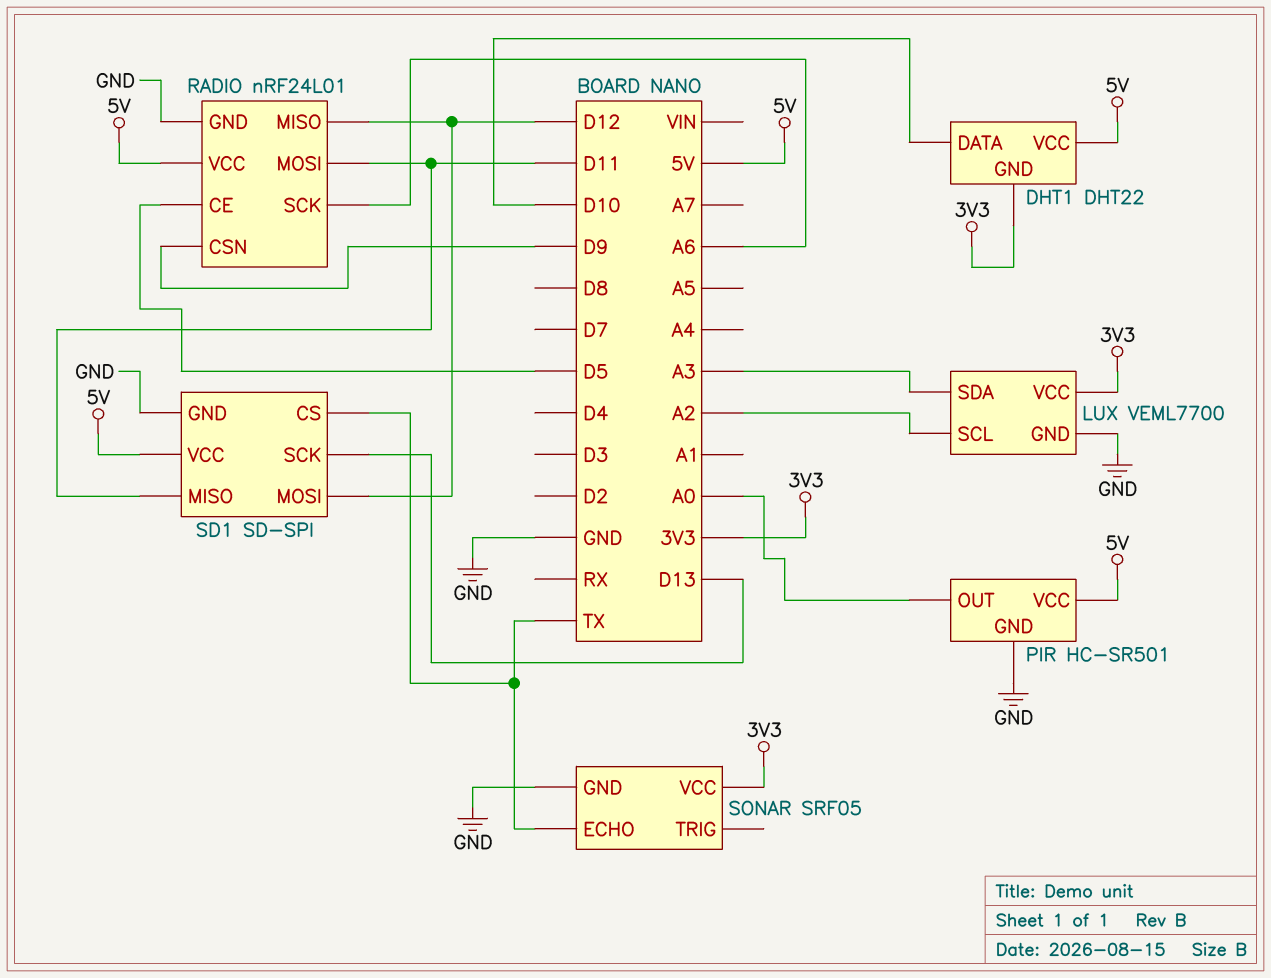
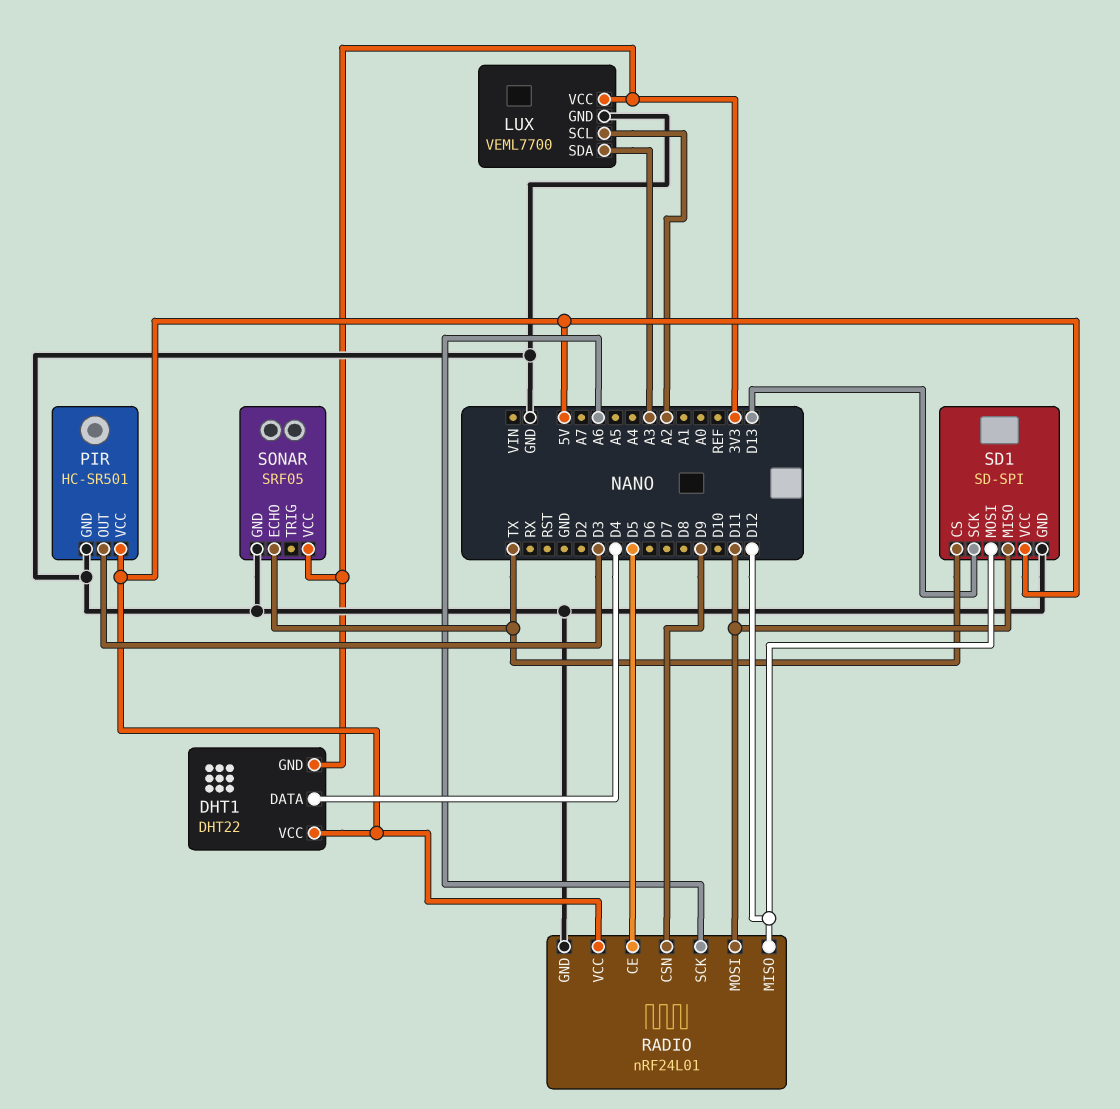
DHT1 pin DATA: D10 -> D4
PIR pin OUT: A0 -> D3

